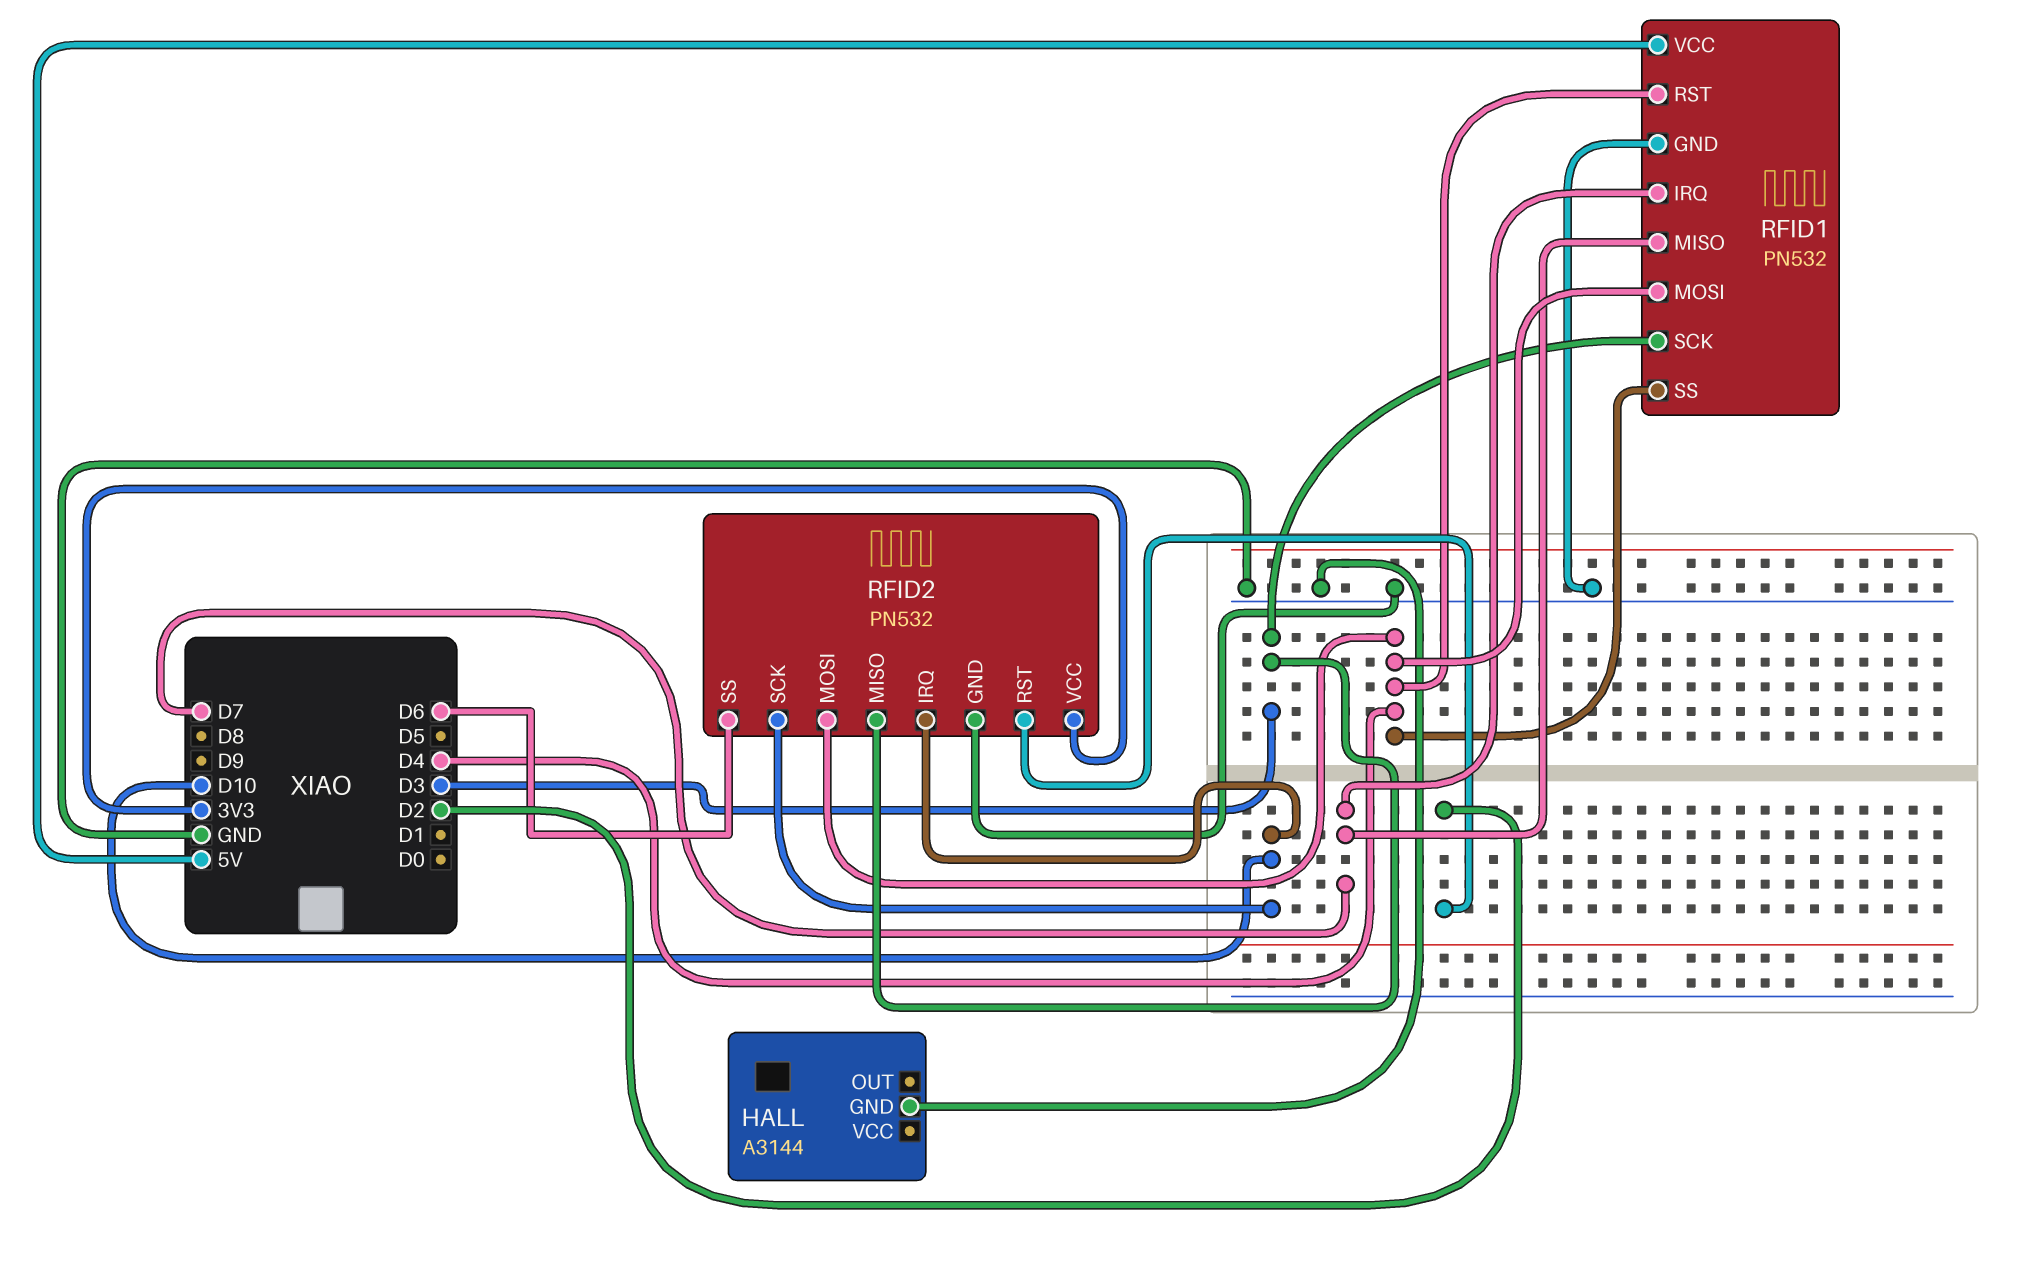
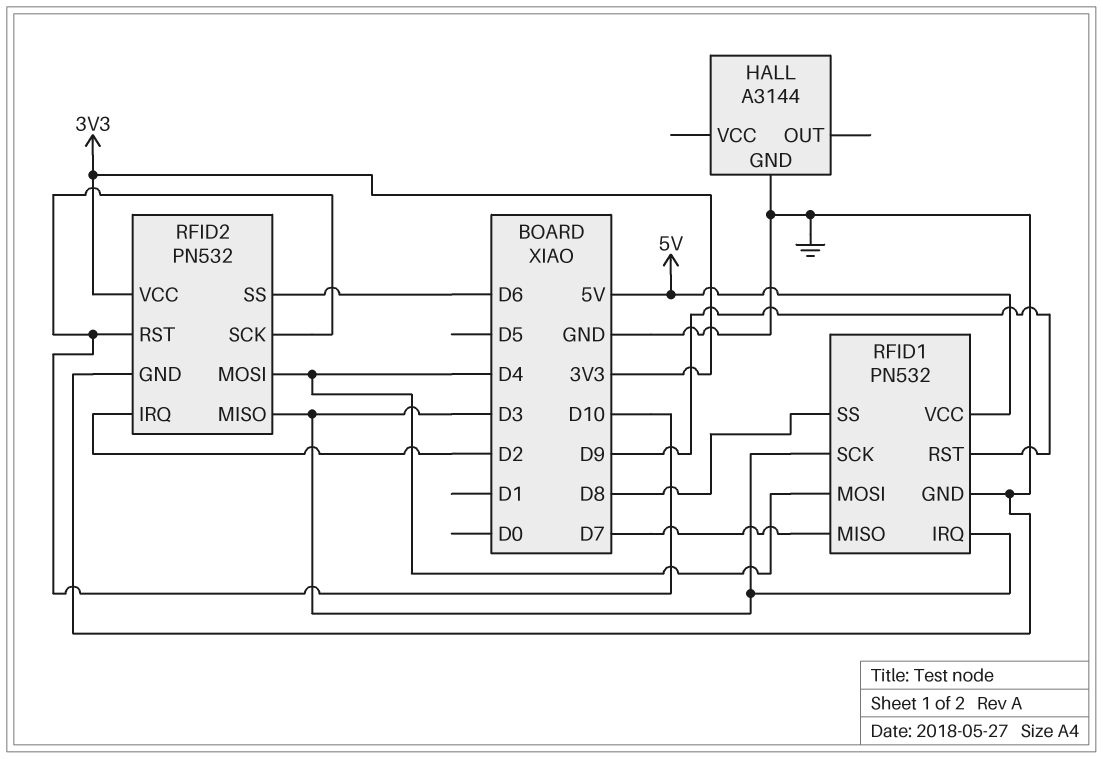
RFID1 pin IRQ: D7 -> D3
RFID1 pin RST: D4 -> D9
RFID1 pin SS: D4 -> D8
RFID2 pin IRQ: D10 -> D2
RFID2 pin RST: D2 -> D10

